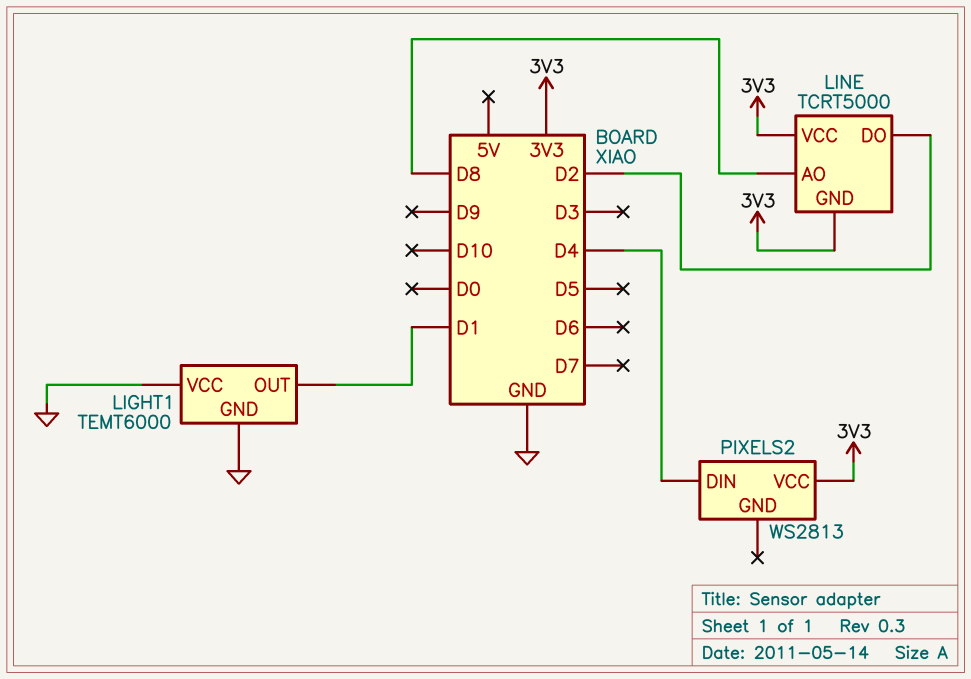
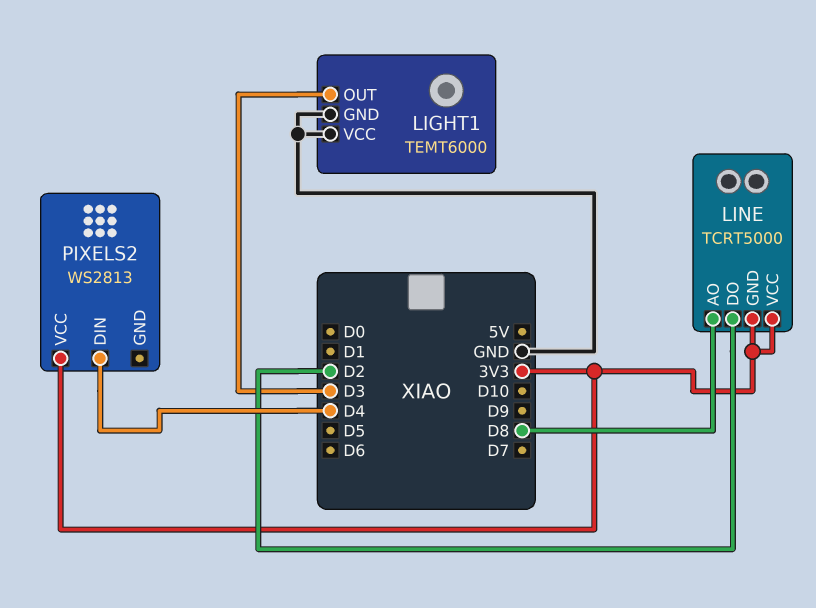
LIGHT1 pin OUT: D1 -> D3

